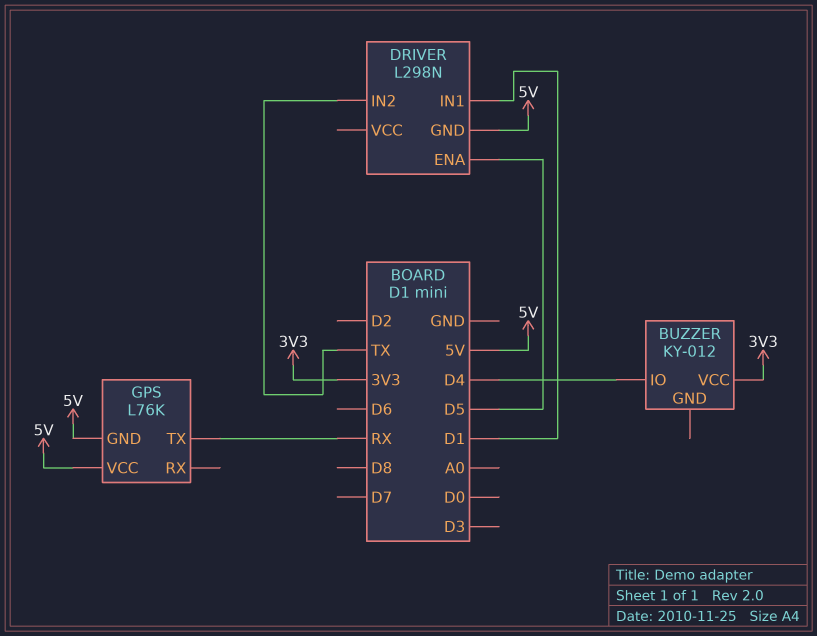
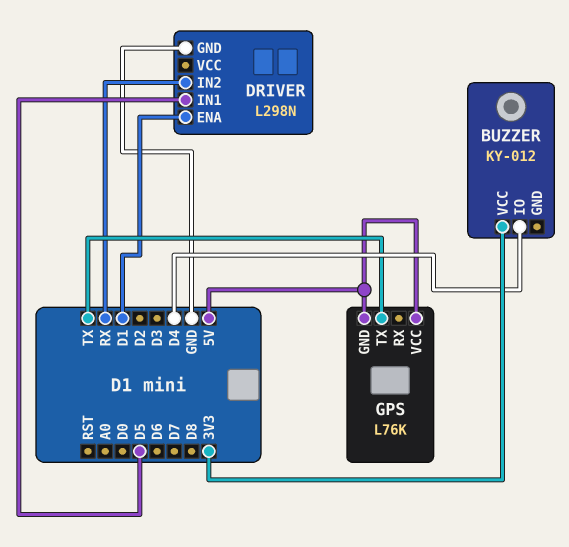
DRIVER pin ENA: D5 -> D1
DRIVER pin GND: 5V -> GND
DRIVER pin IN1: D1 -> D5
DRIVER pin IN2: TX -> RX
GPS pin TX: RX -> TX

